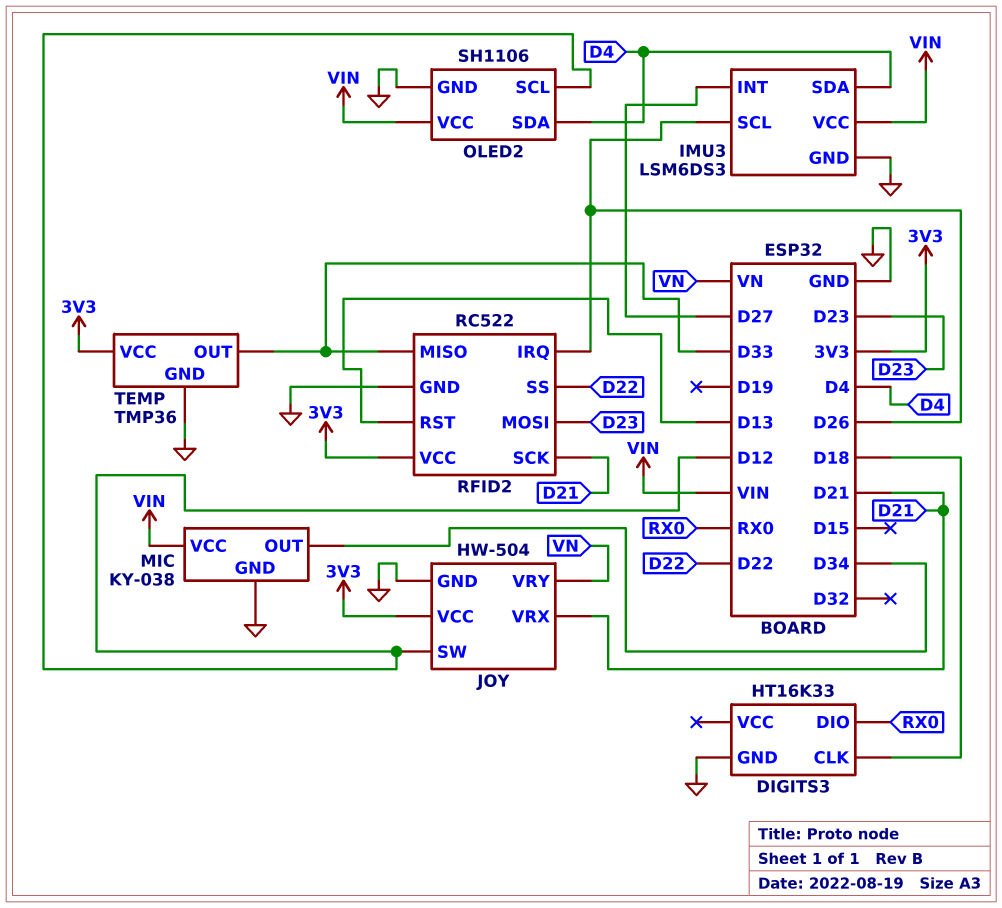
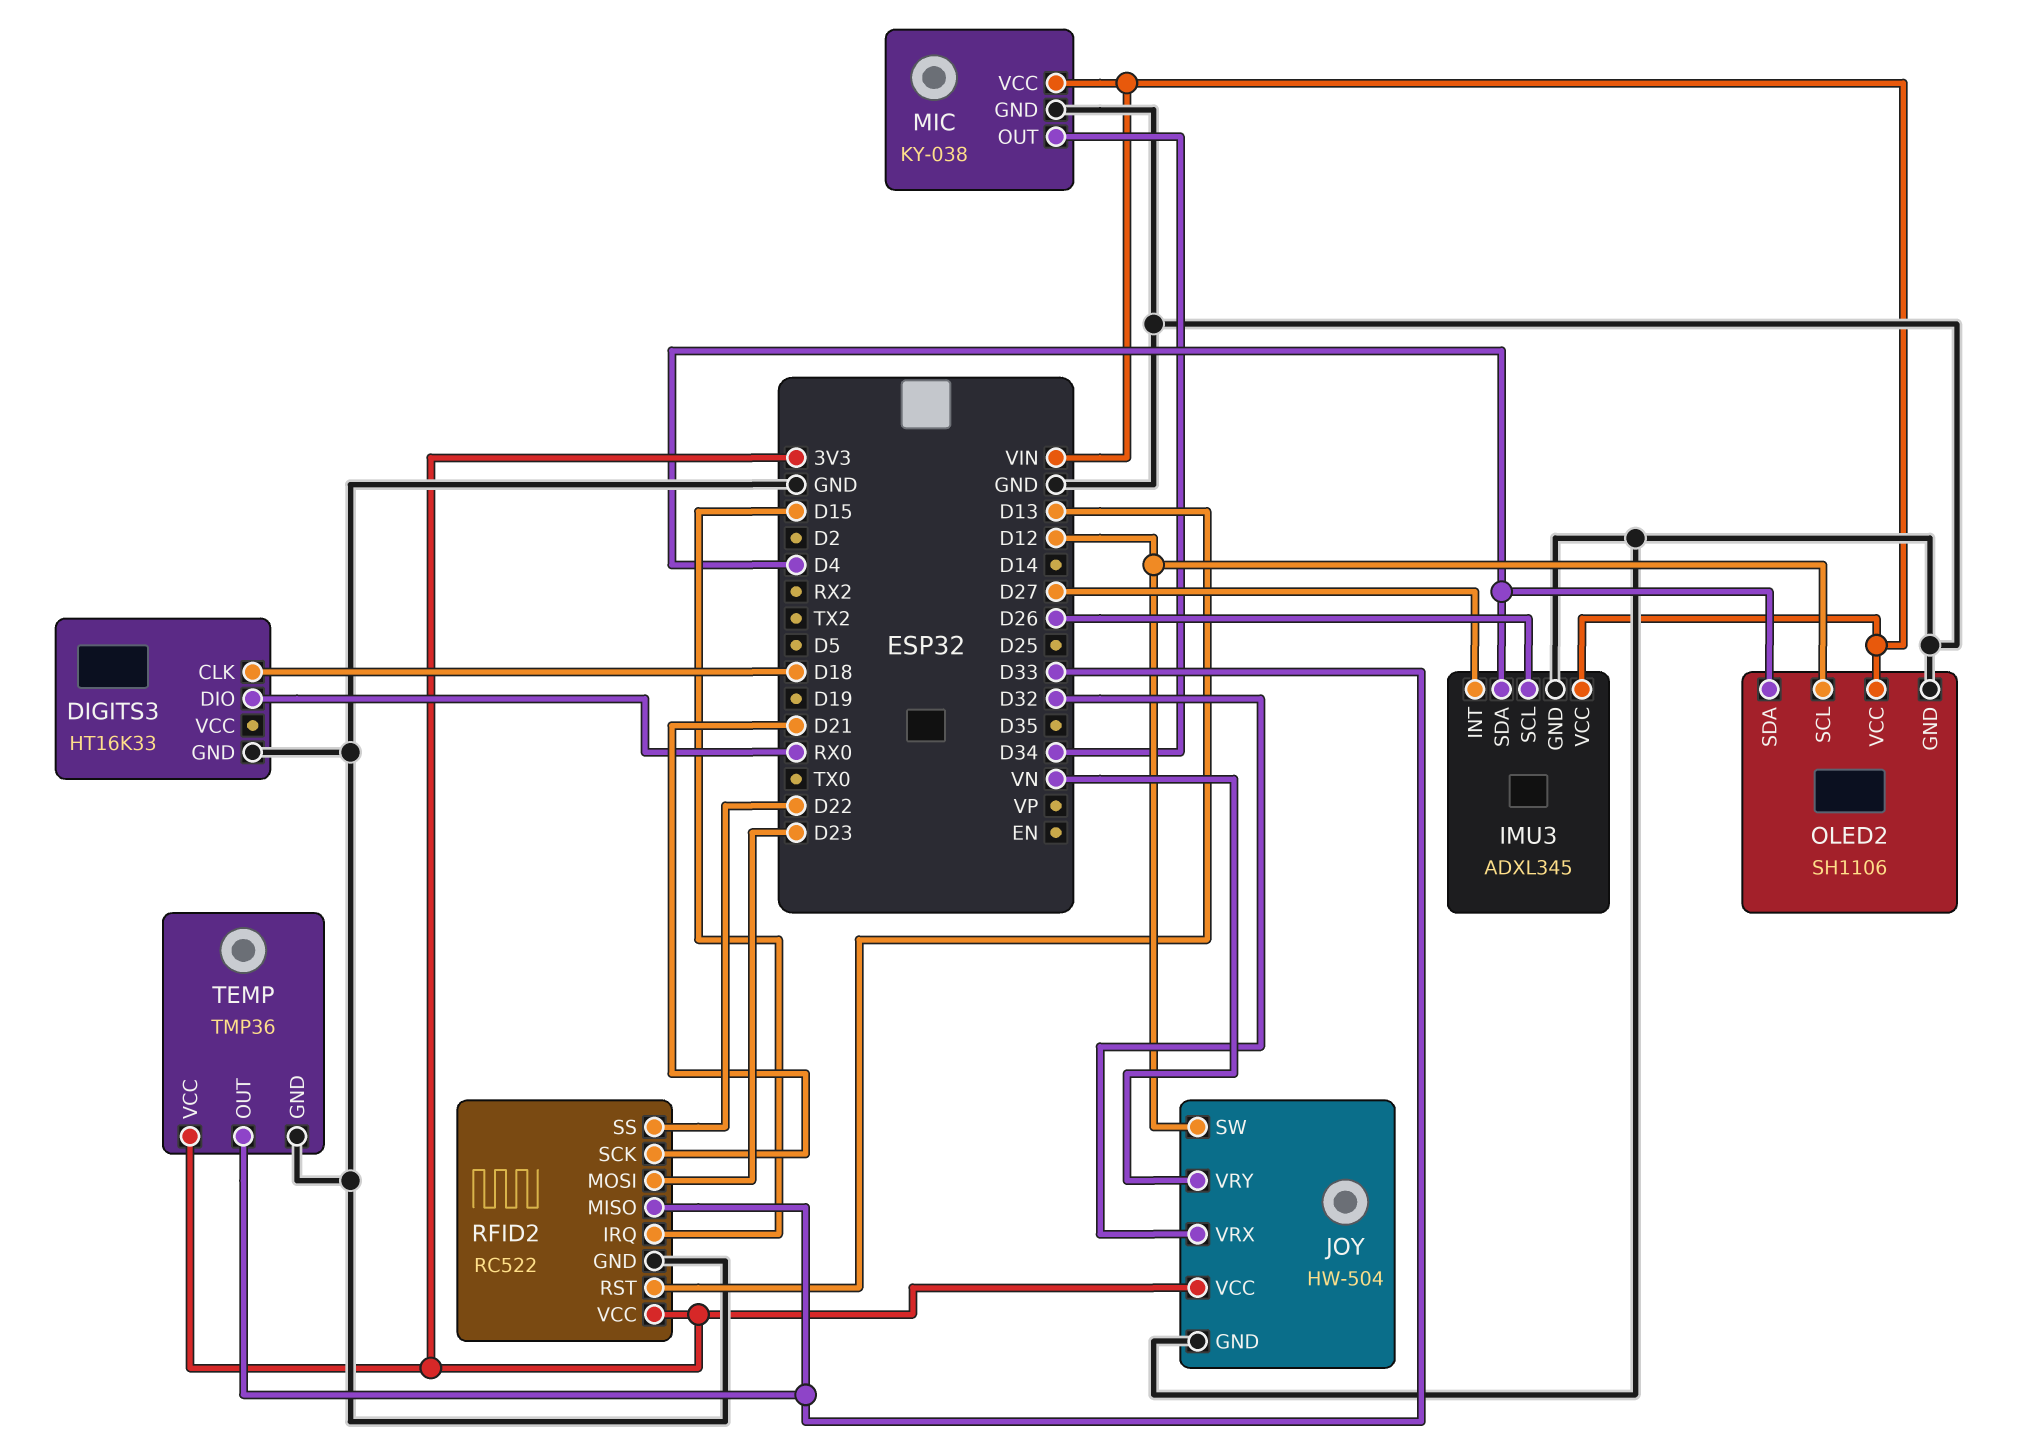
IMU3: LSM6DS3 -> ADXL345
JOY pin VRX: D21 -> D32
RFID2 pin IRQ: D26 -> D15

